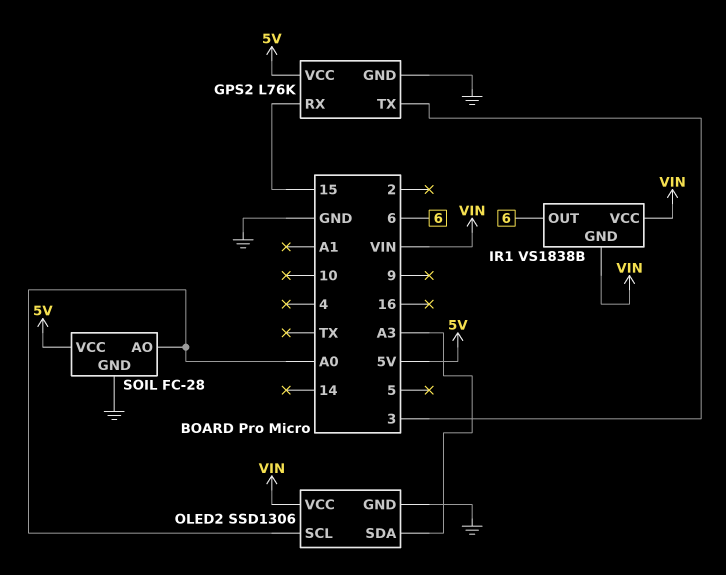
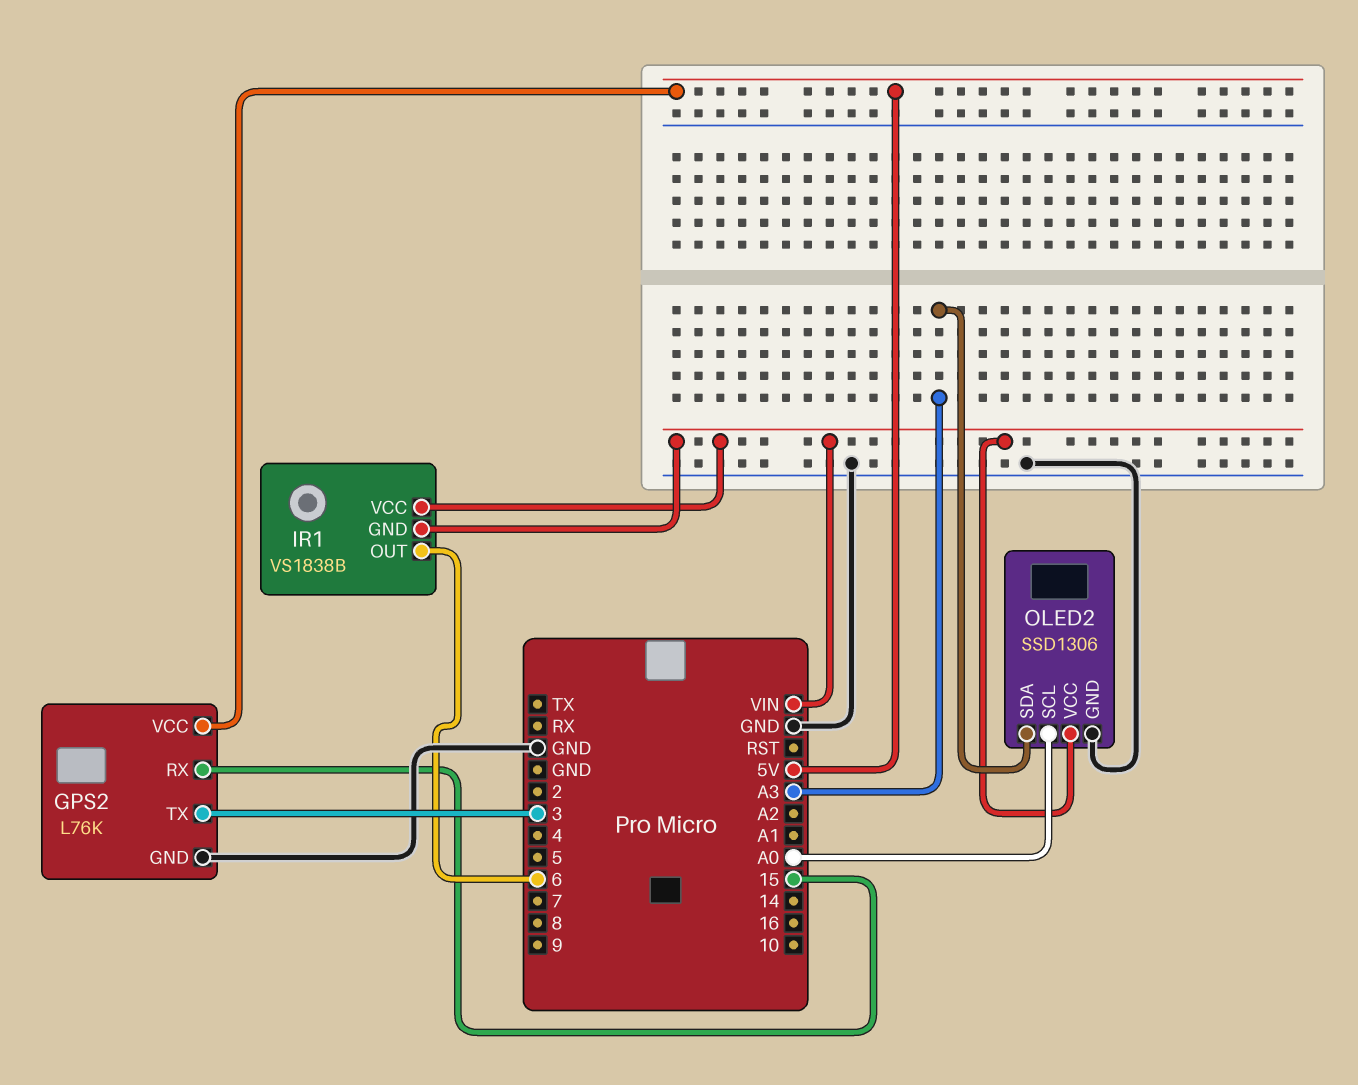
SOIL: FC-28 -> none
SOIL pin AO: A0 -> none
SOIL pin GND: GND -> none
SOIL pin VCC: 5V -> none

